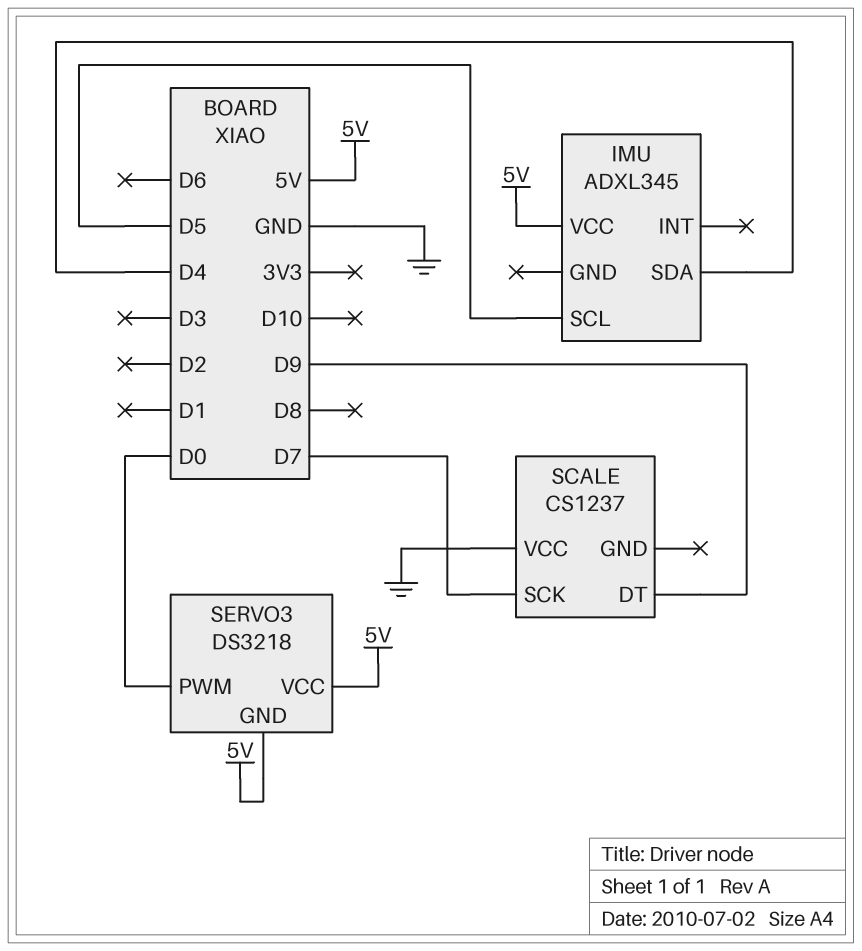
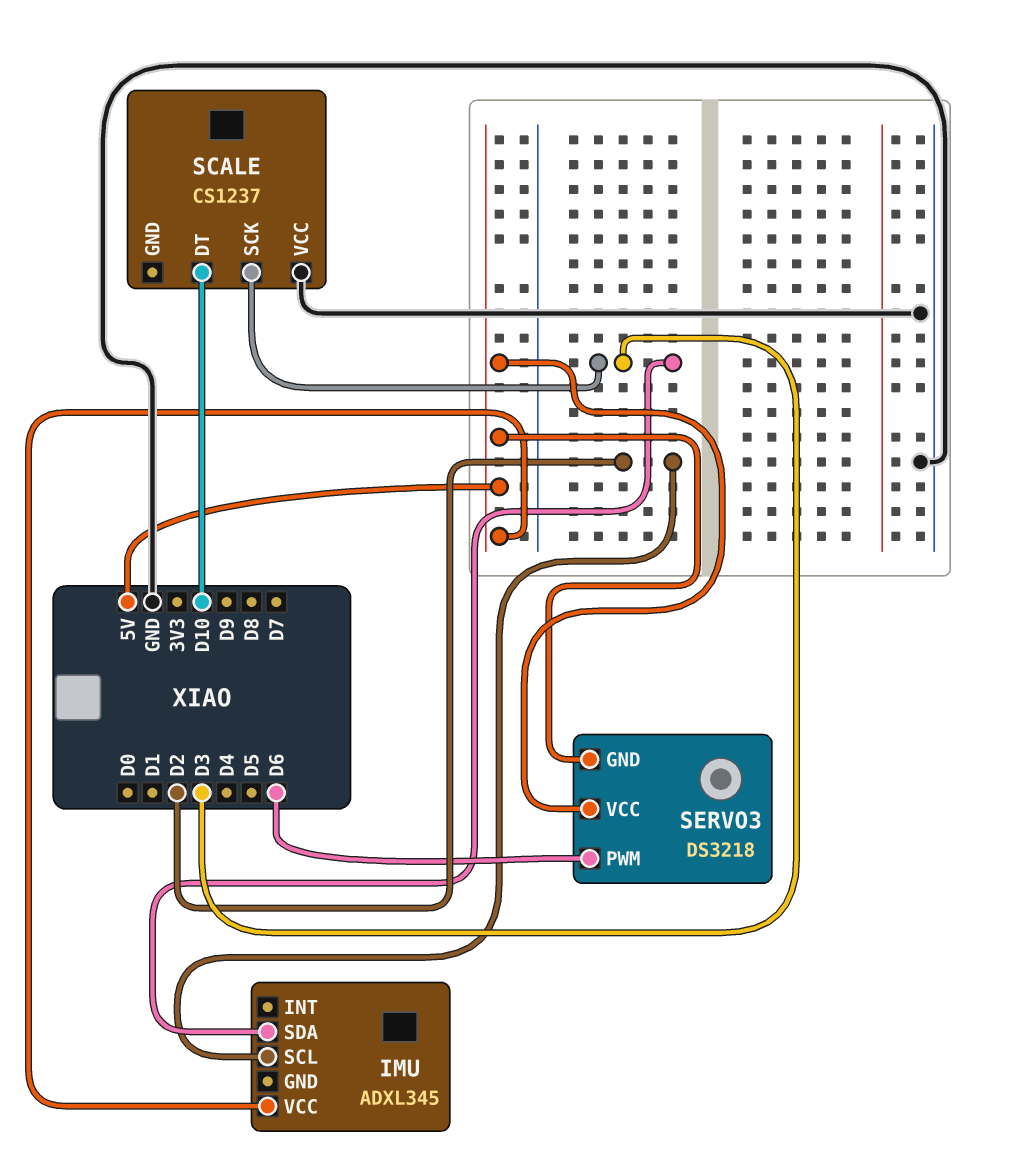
IMU pin SCL: D5 -> D2
IMU pin SDA: D4 -> D3
SCALE pin DT: D9 -> D10
SCALE pin SCK: D7 -> D3
SERVO3 pin PWM: D0 -> D6

